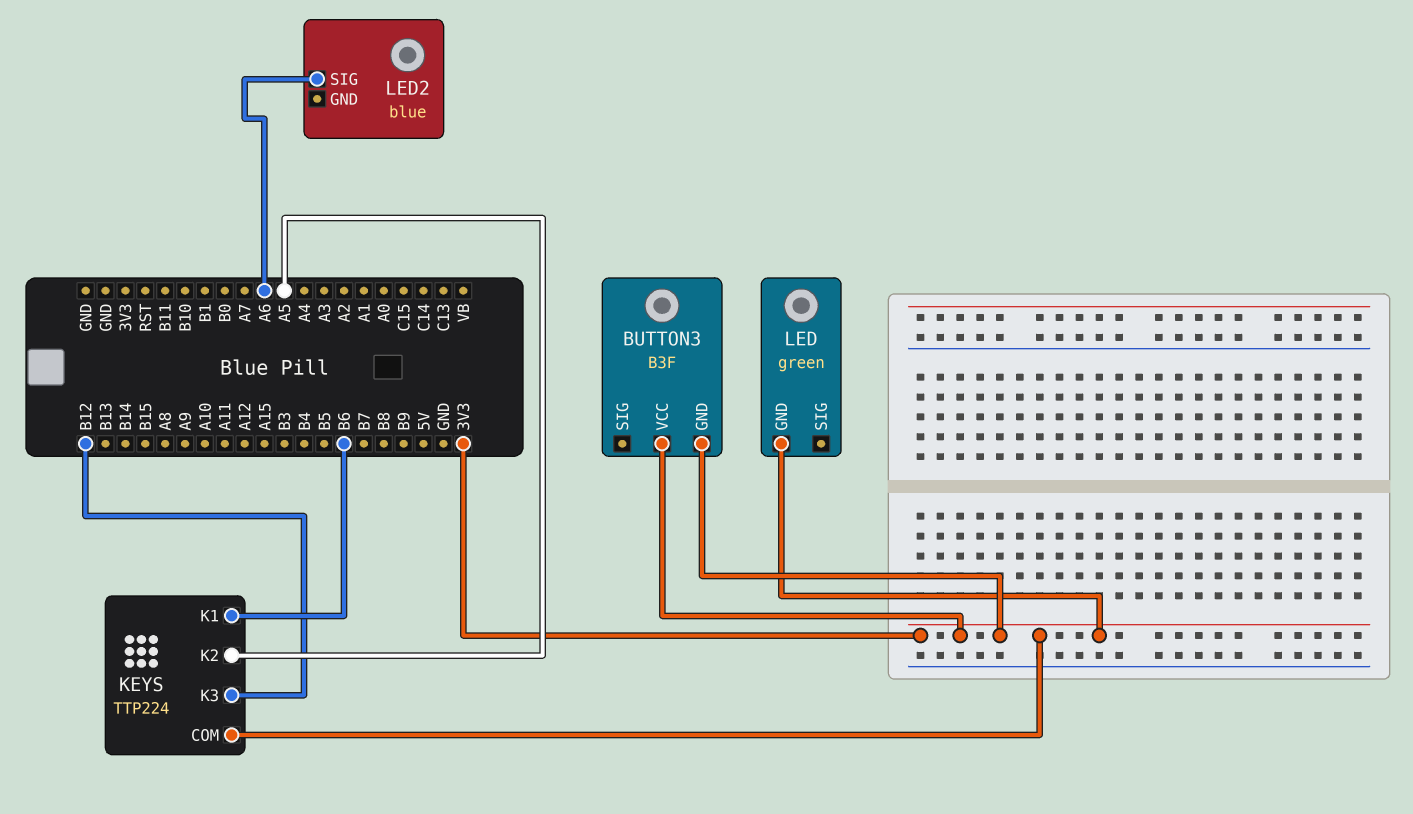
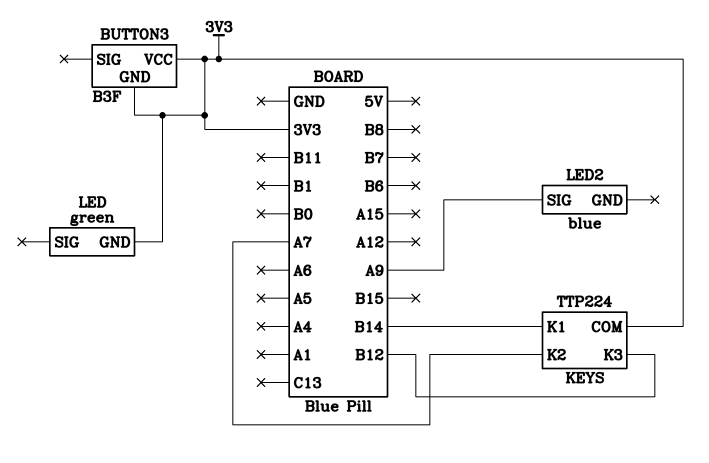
KEYS pin K1: B6 -> B14
KEYS pin K2: A5 -> A7
LED2 pin SIG: A6 -> A9

